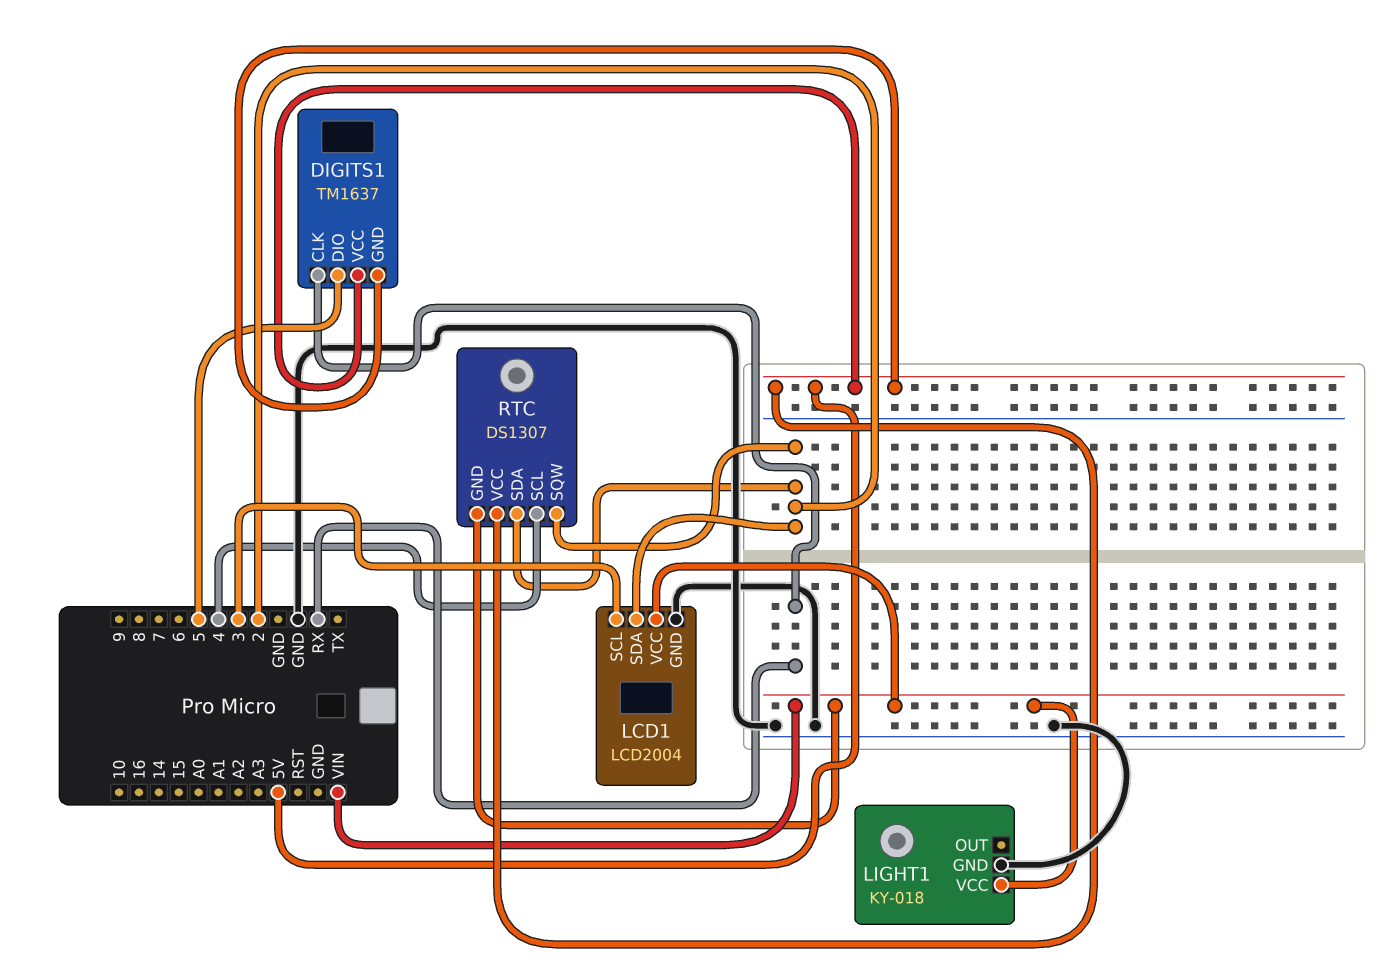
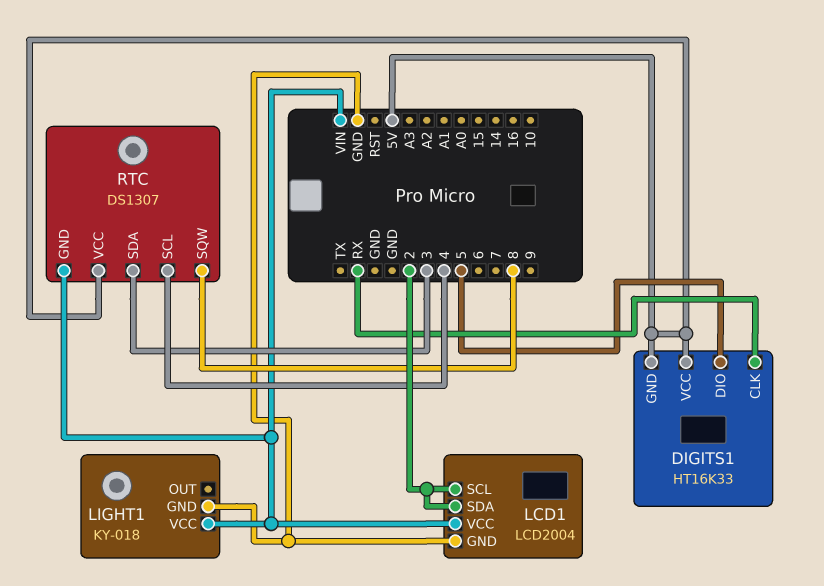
DIGITS1: TM1637 -> HT16K33
LCD1 pin SCL: 3 -> 2
RTC pin SDA: 2 -> 3
RTC pin SQW: 2 -> 8

